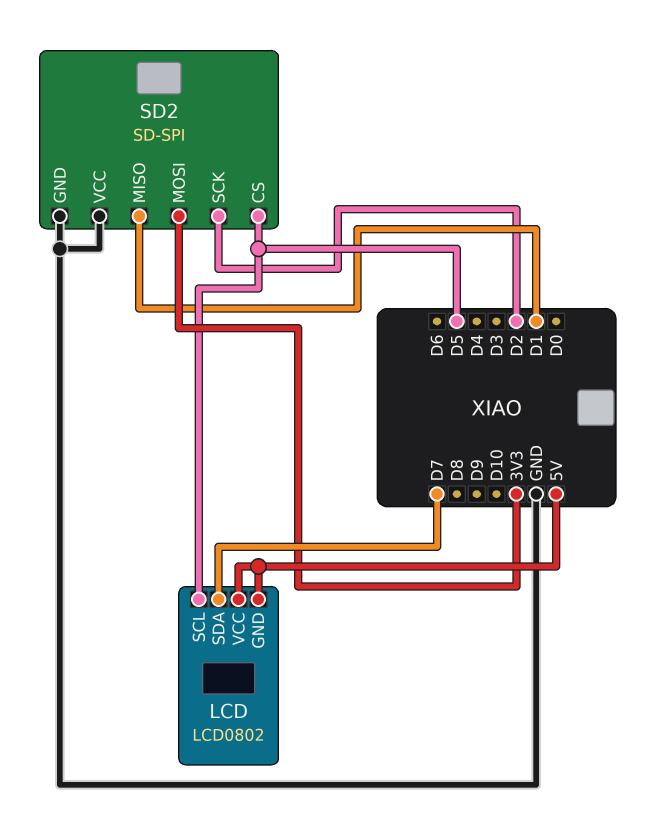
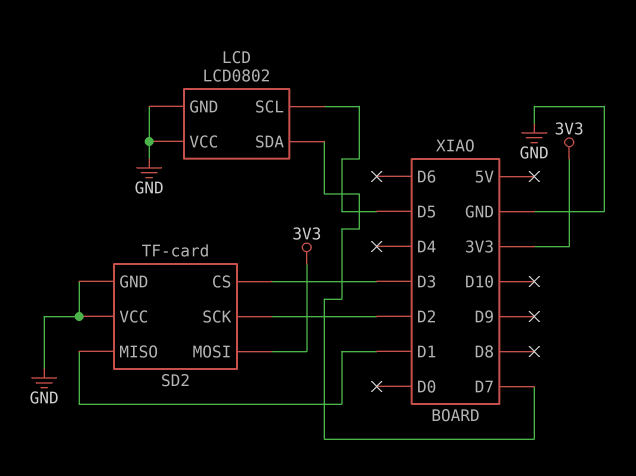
LCD pin GND: 5V -> GND
LCD pin VCC: 5V -> GND
SD2: SD-SPI -> TF-card
SD2 pin CS: D5 -> D3

